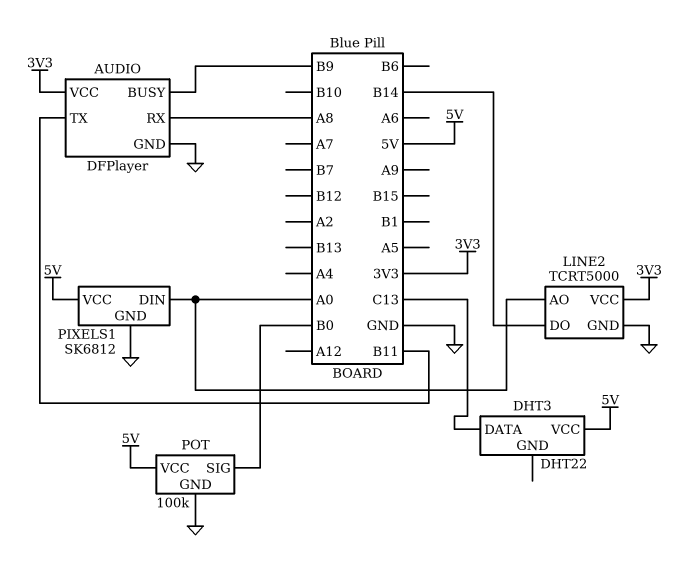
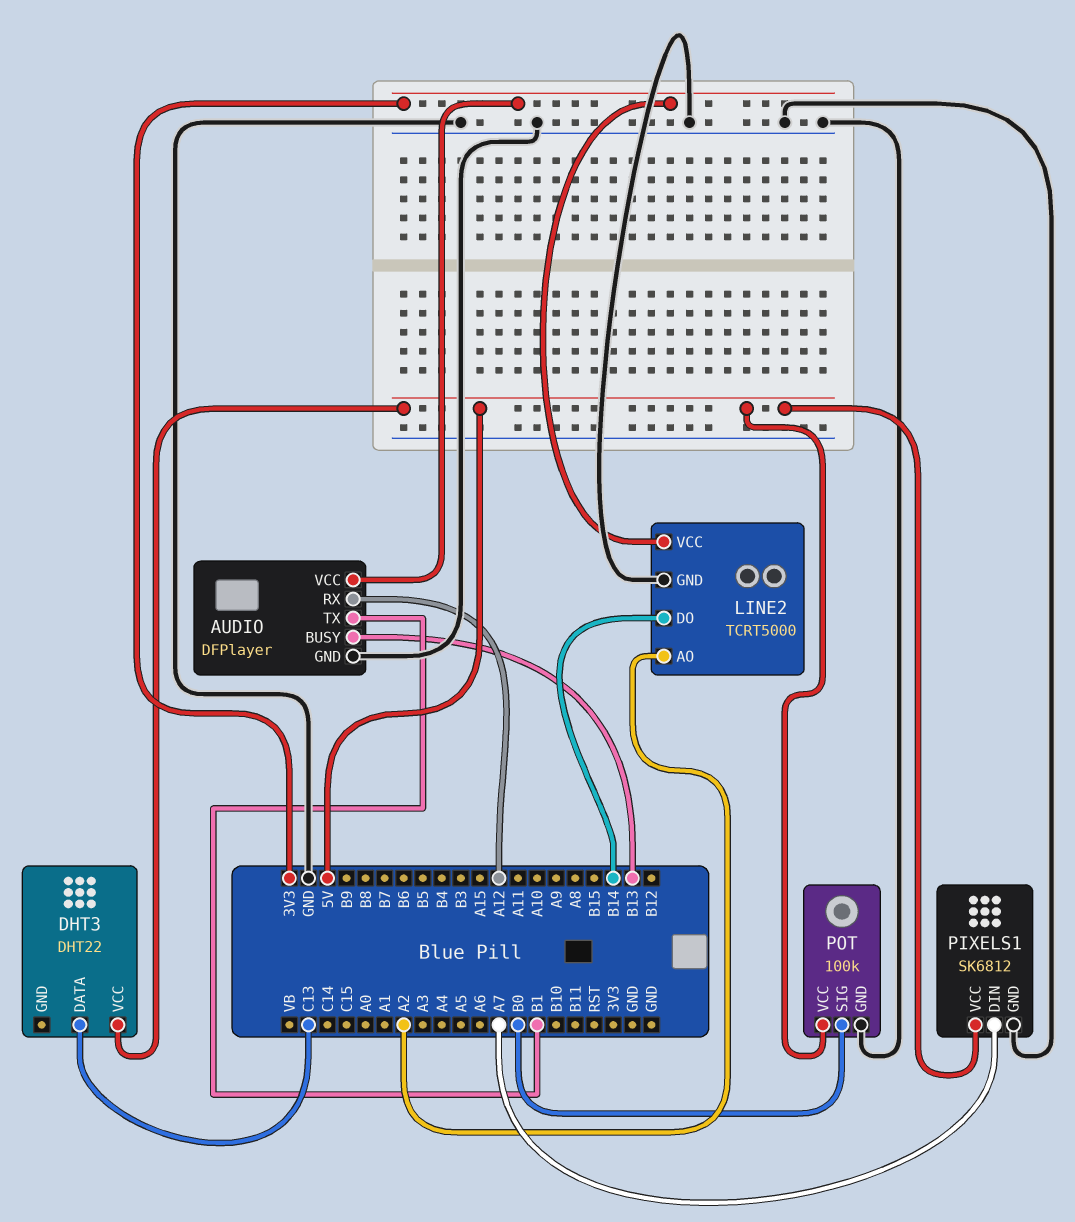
AUDIO pin BUSY: B9 -> B13
AUDIO pin RX: A8 -> A12
AUDIO pin TX: B11 -> B1
LINE2 pin AO: A0 -> A2
PIXELS1 pin DIN: A0 -> A7

